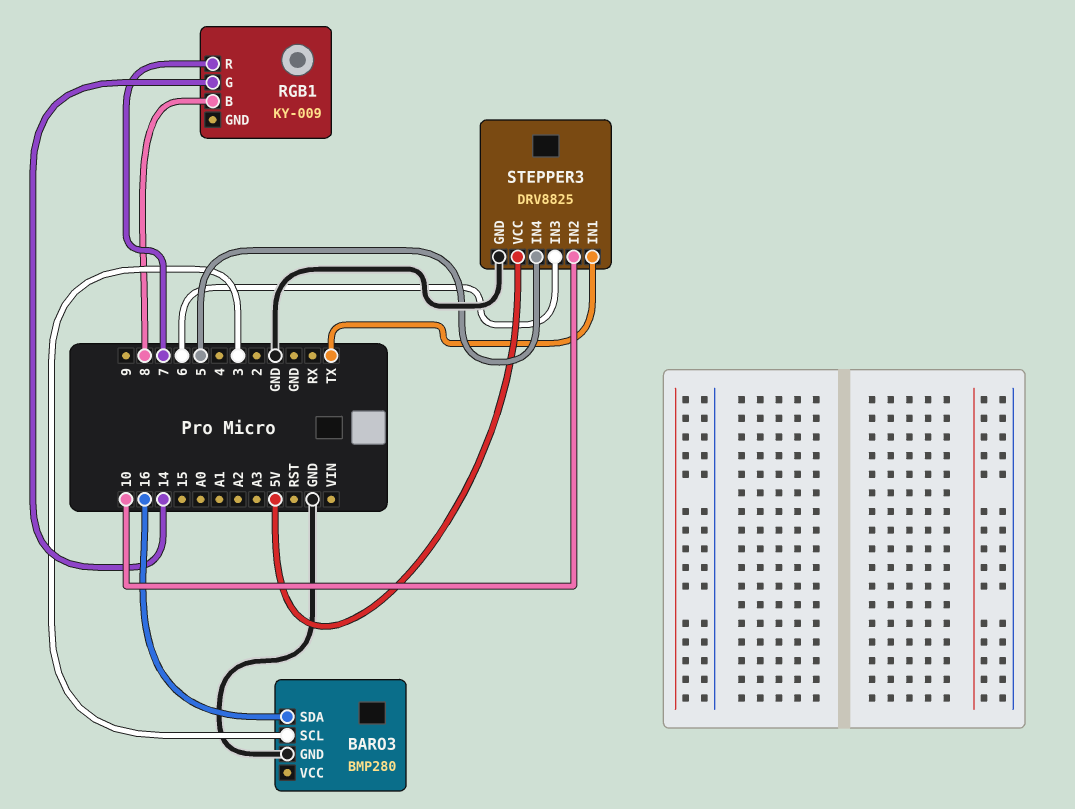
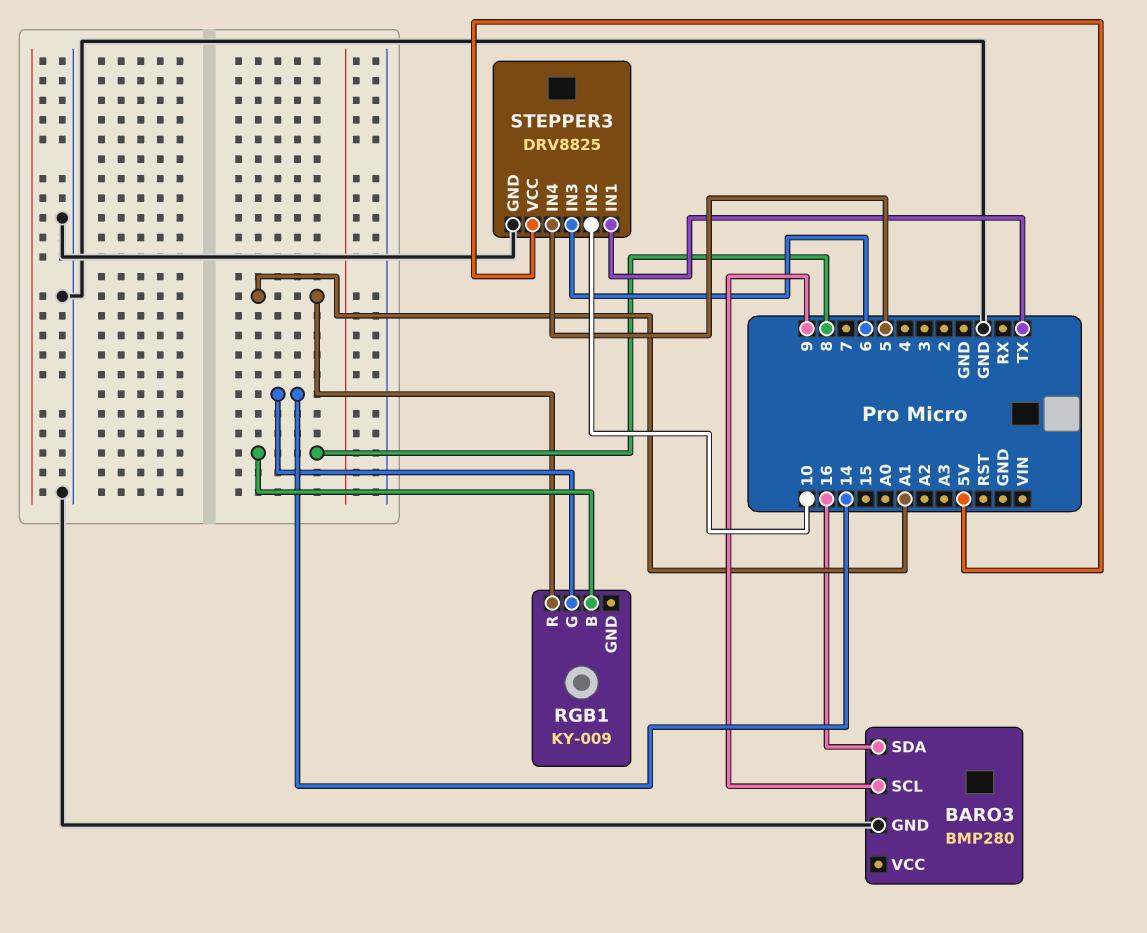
BARO3 pin SCL: 3 -> 9
RGB1 pin R: 7 -> A1

